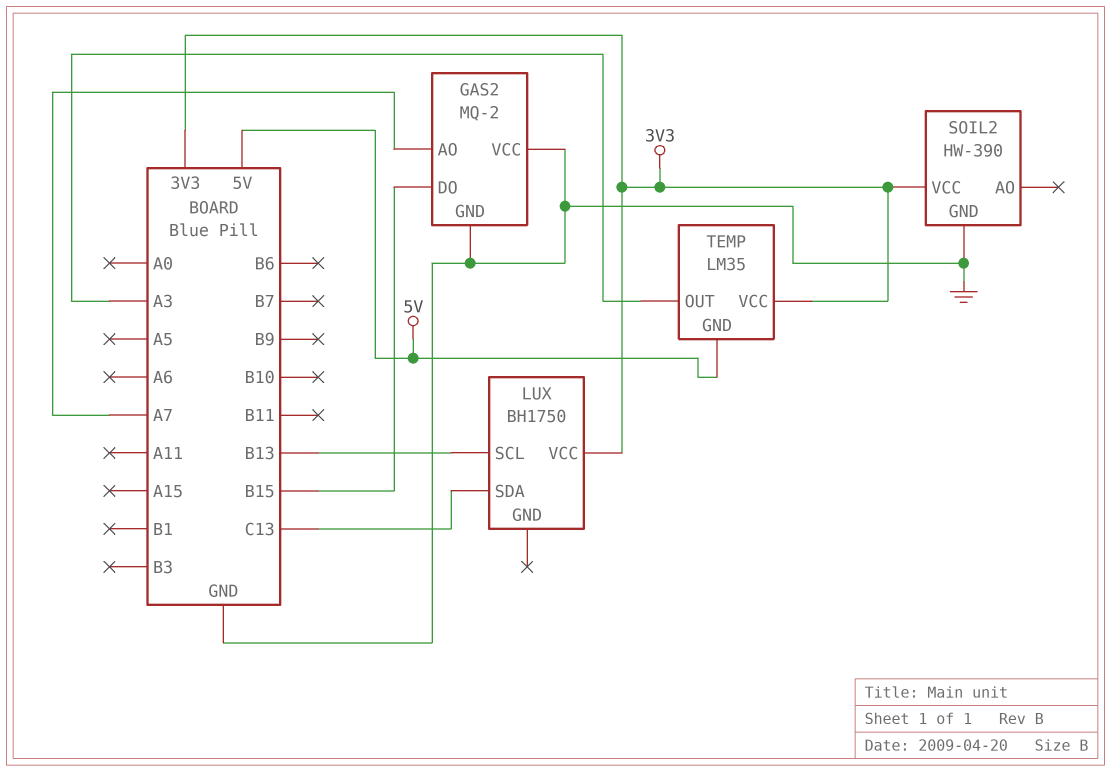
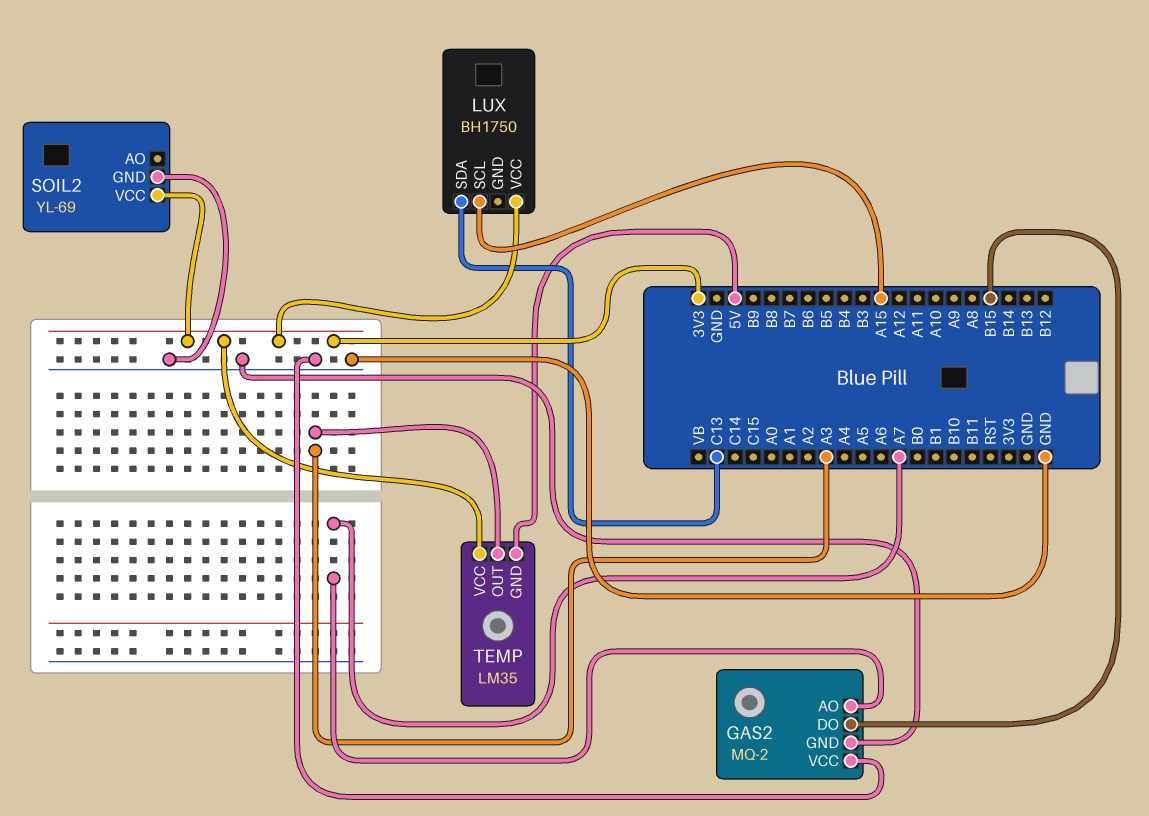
LUX pin SCL: B13 -> A15
SOIL2: HW-390 -> YL-69

